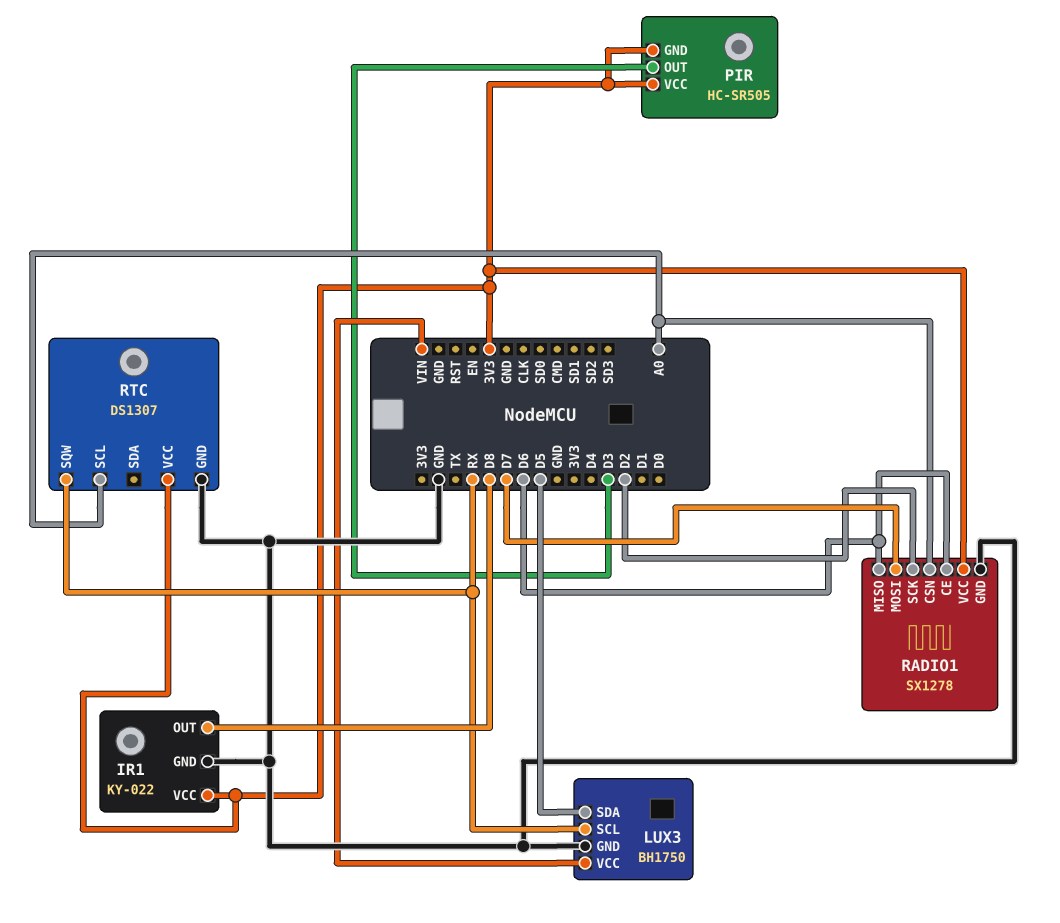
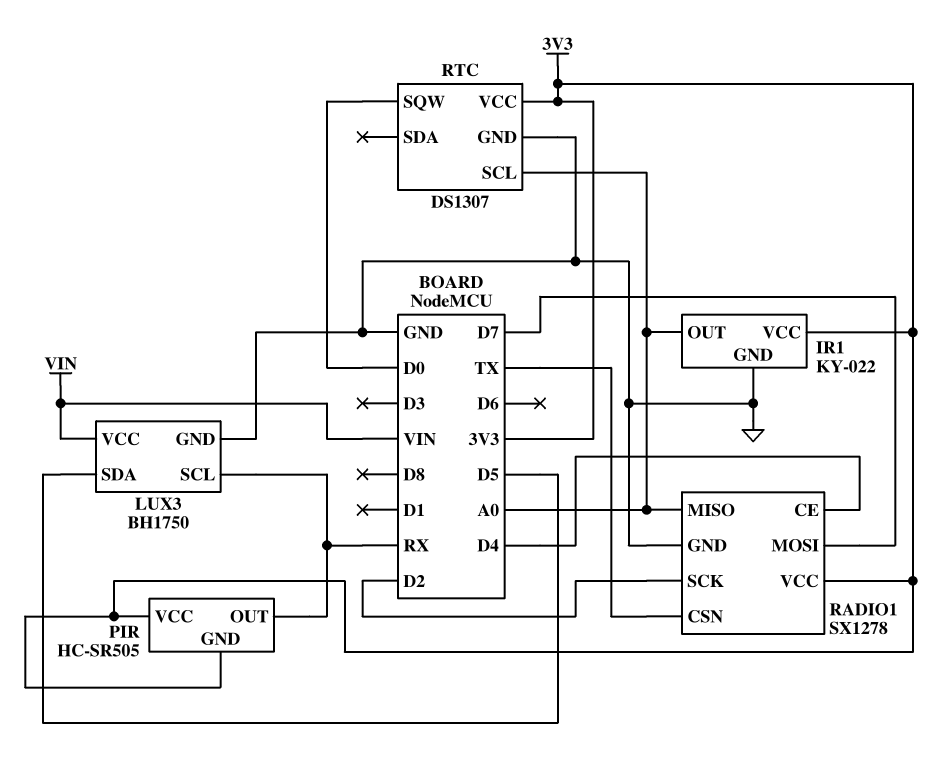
IR1 pin OUT: D8 -> A0
PIR pin OUT: D3 -> RX
RADIO1 pin CE: D6 -> D4
RADIO1 pin CSN: A0 -> TX
RADIO1 pin MISO: D6 -> A0
RTC pin SQW: RX -> D0

